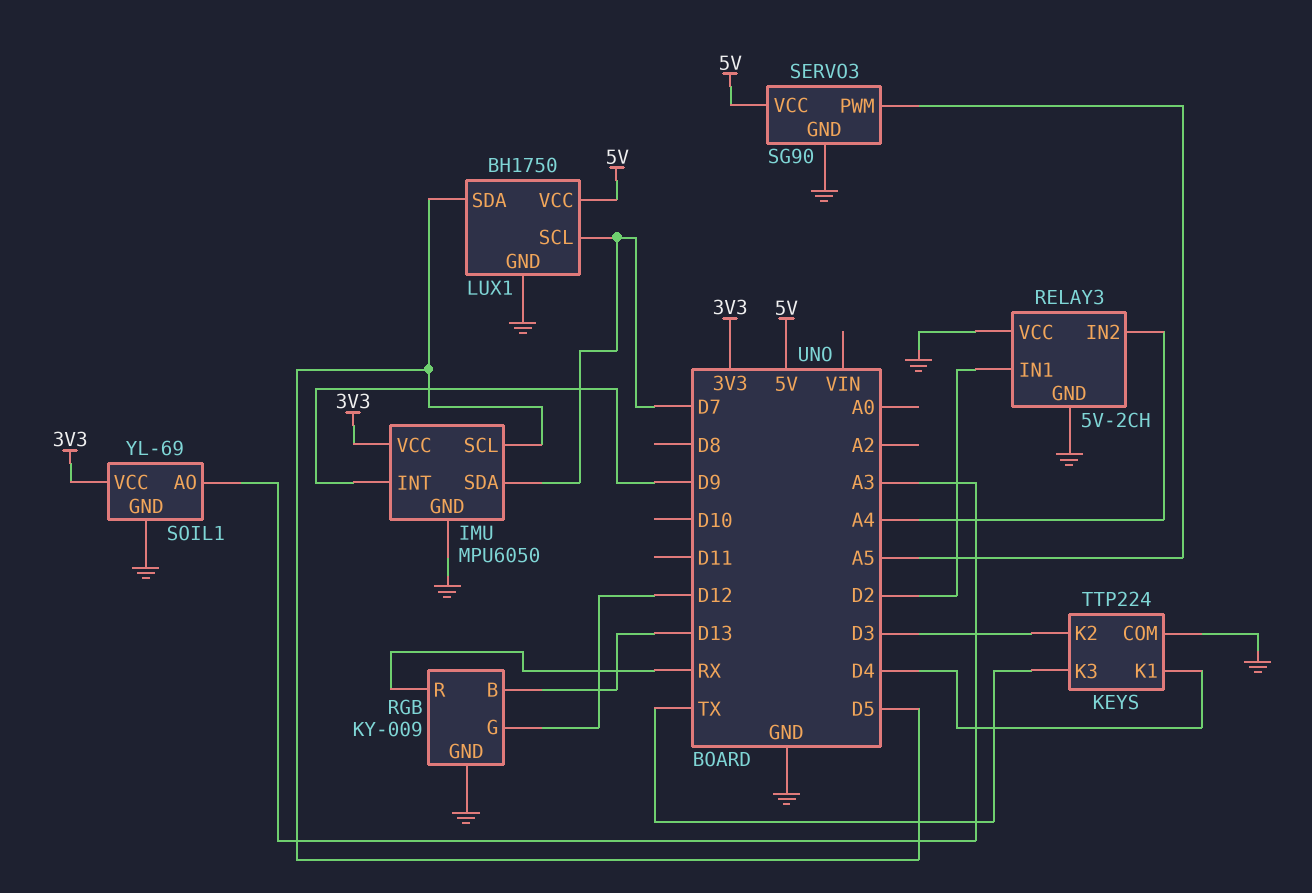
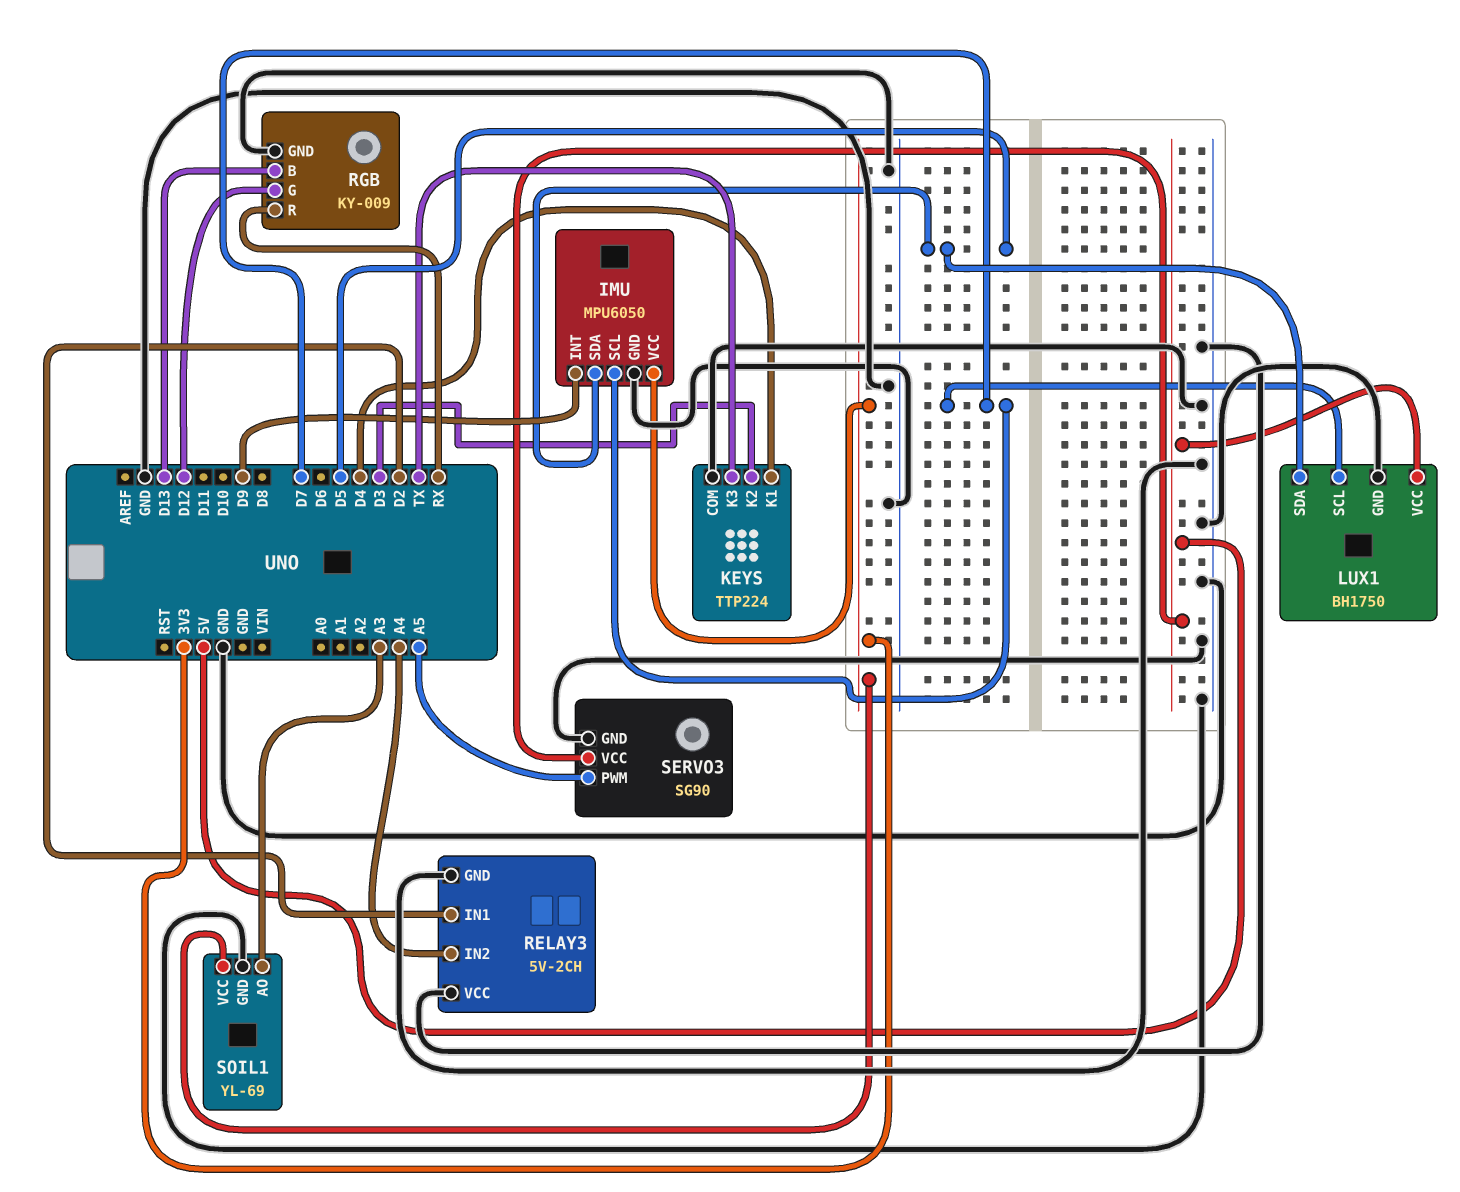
IMU pin SCL: D5 -> D7
IMU pin SDA: D7 -> D5

